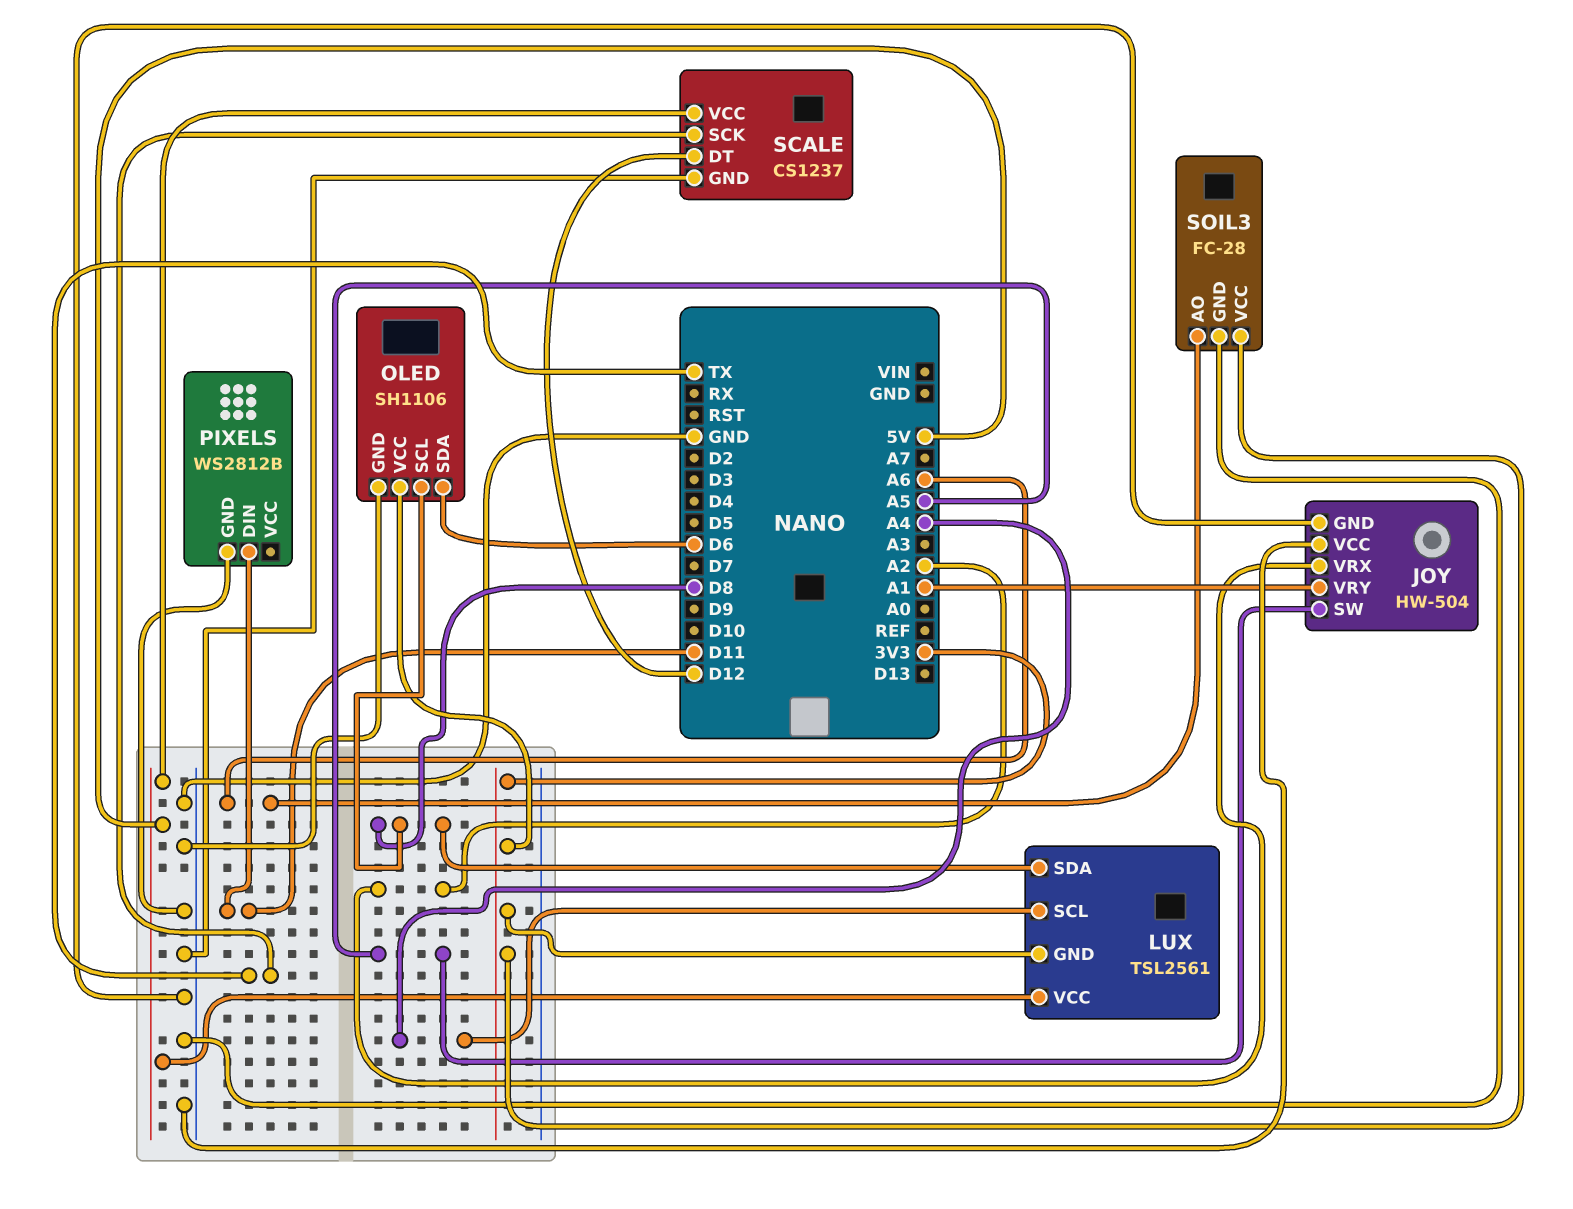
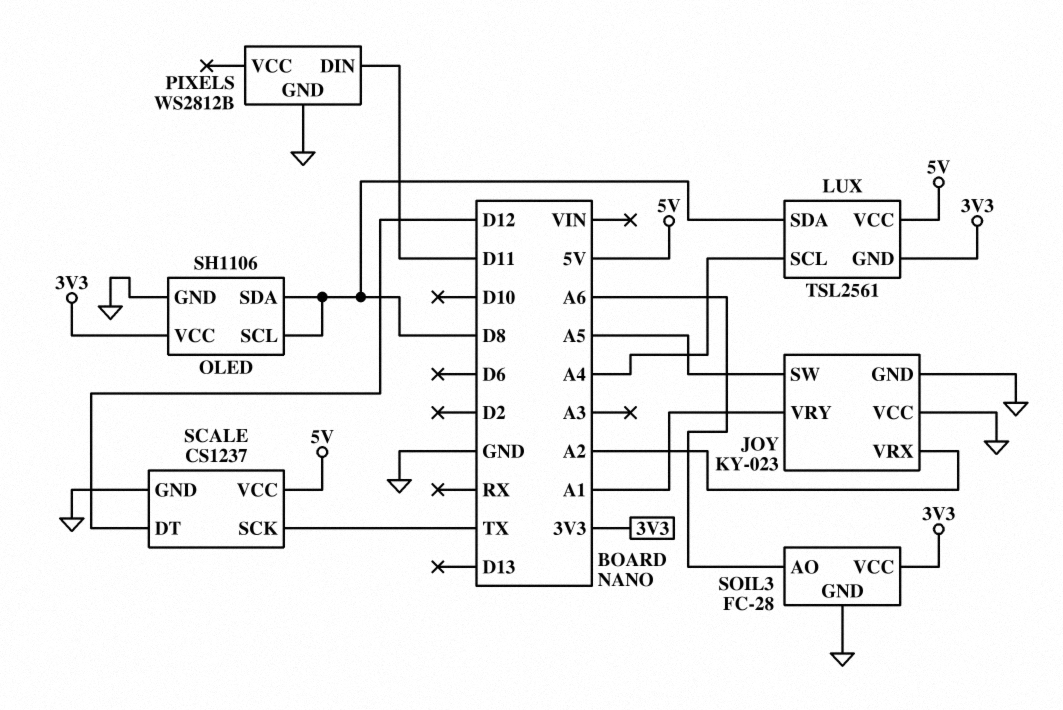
JOY: HW-504 -> KY-023
OLED pin SDA: D6 -> D8

